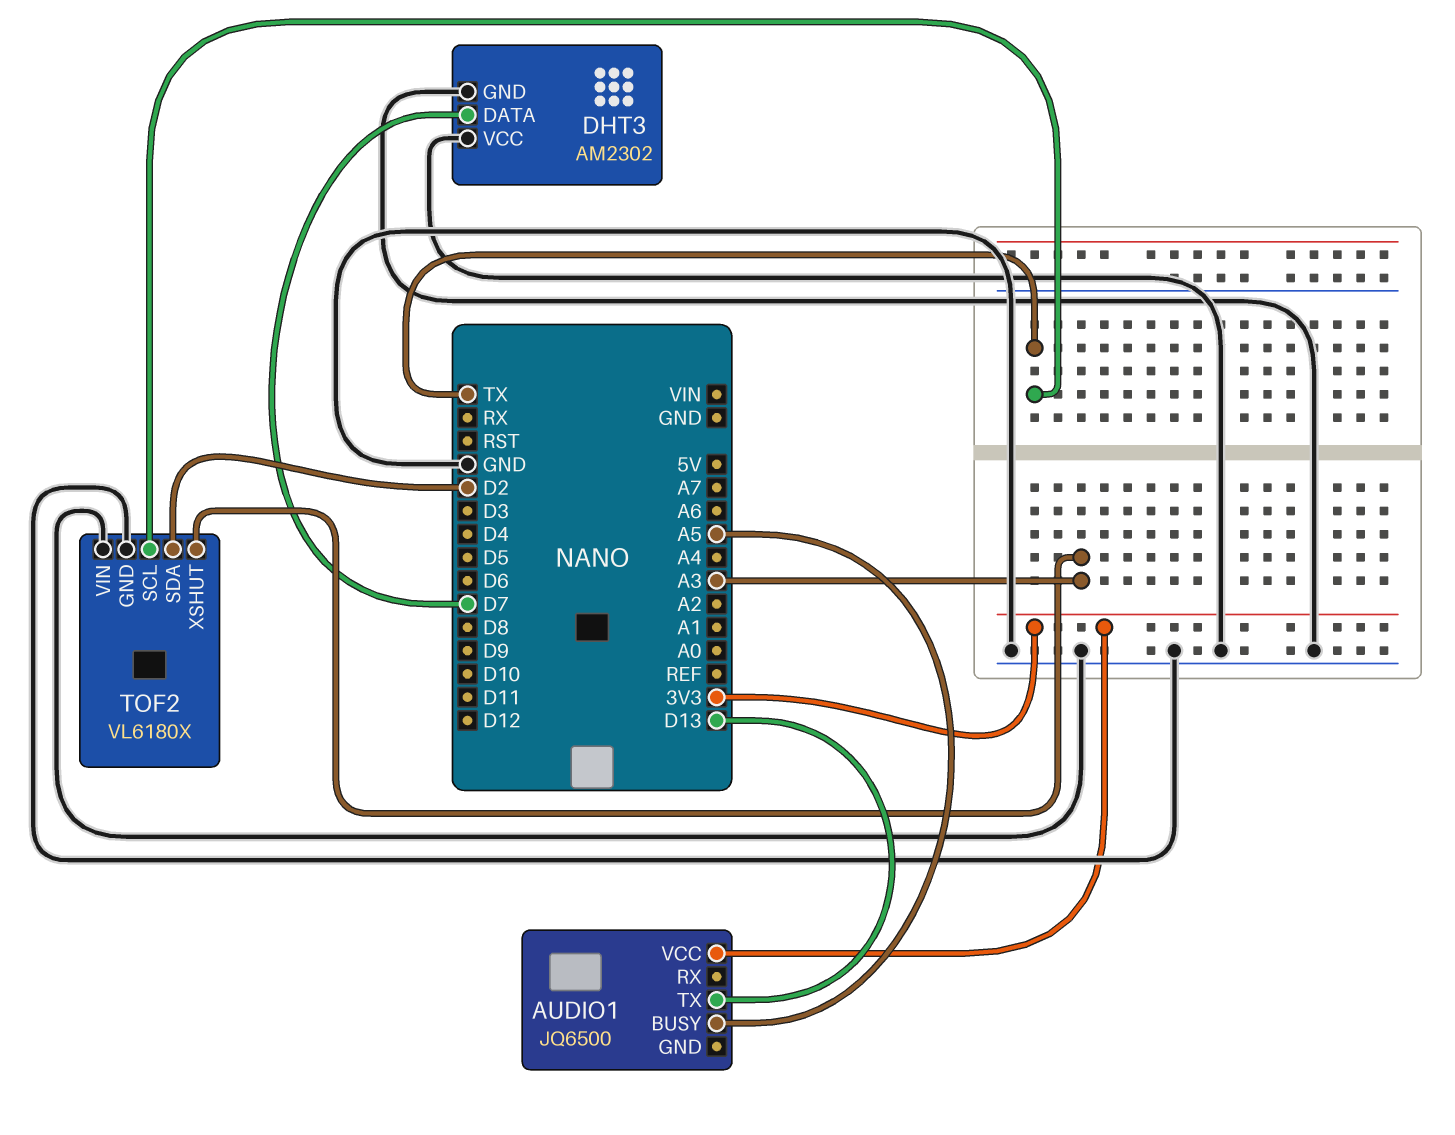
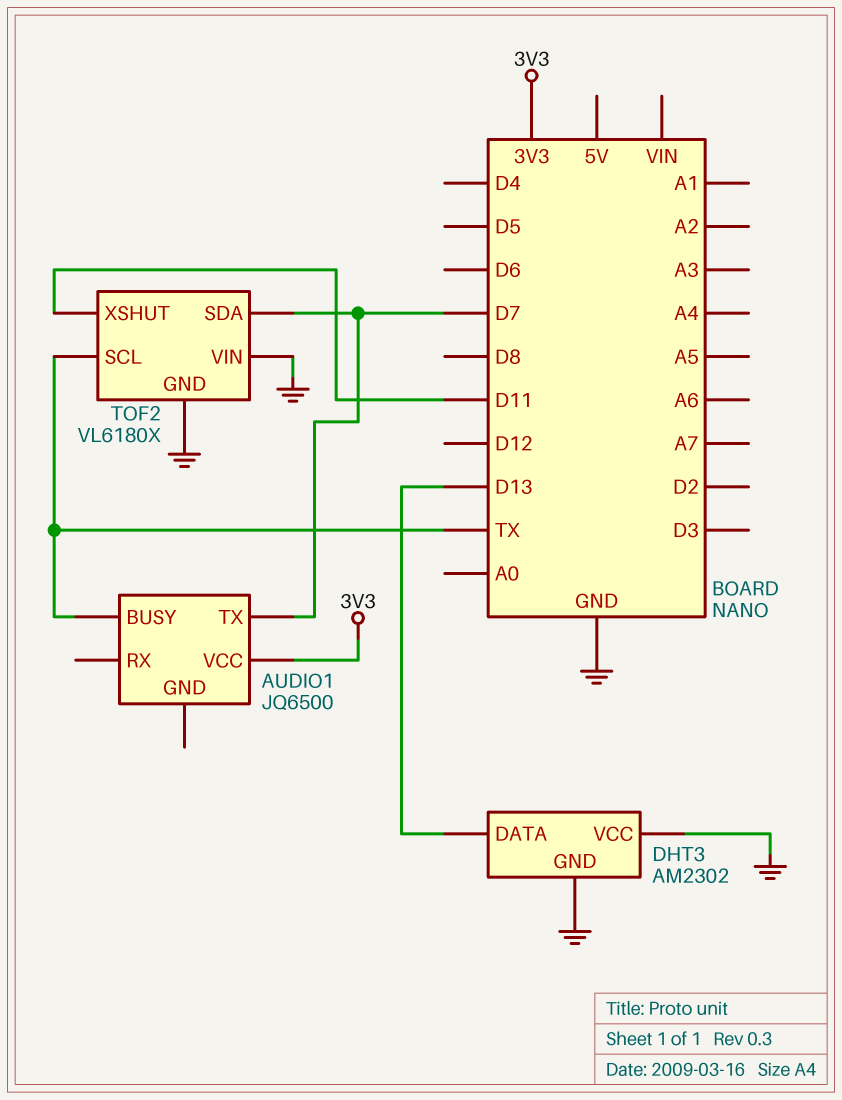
AUDIO1 pin BUSY: A5 -> TX
AUDIO1 pin TX: D13 -> D7
DHT3 pin DATA: D7 -> D13
TOF2 pin SDA: D2 -> D7
TOF2 pin XSHUT: A3 -> D11

